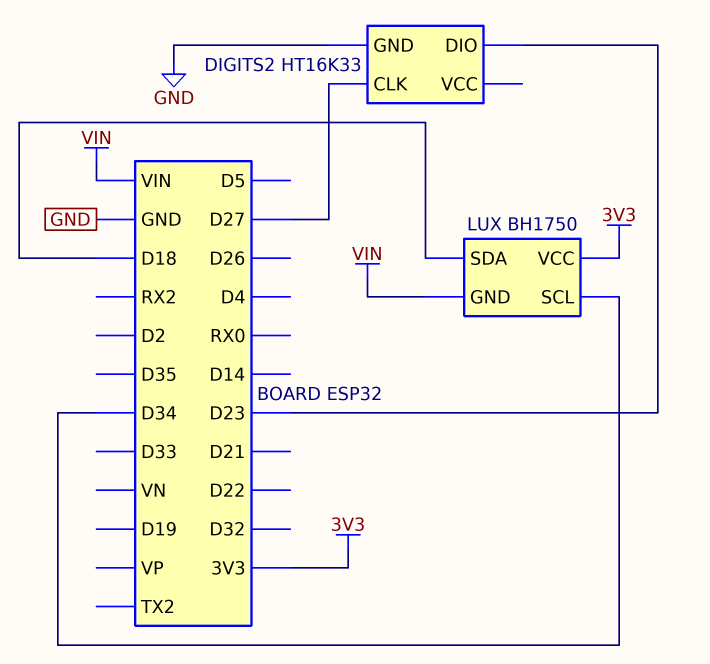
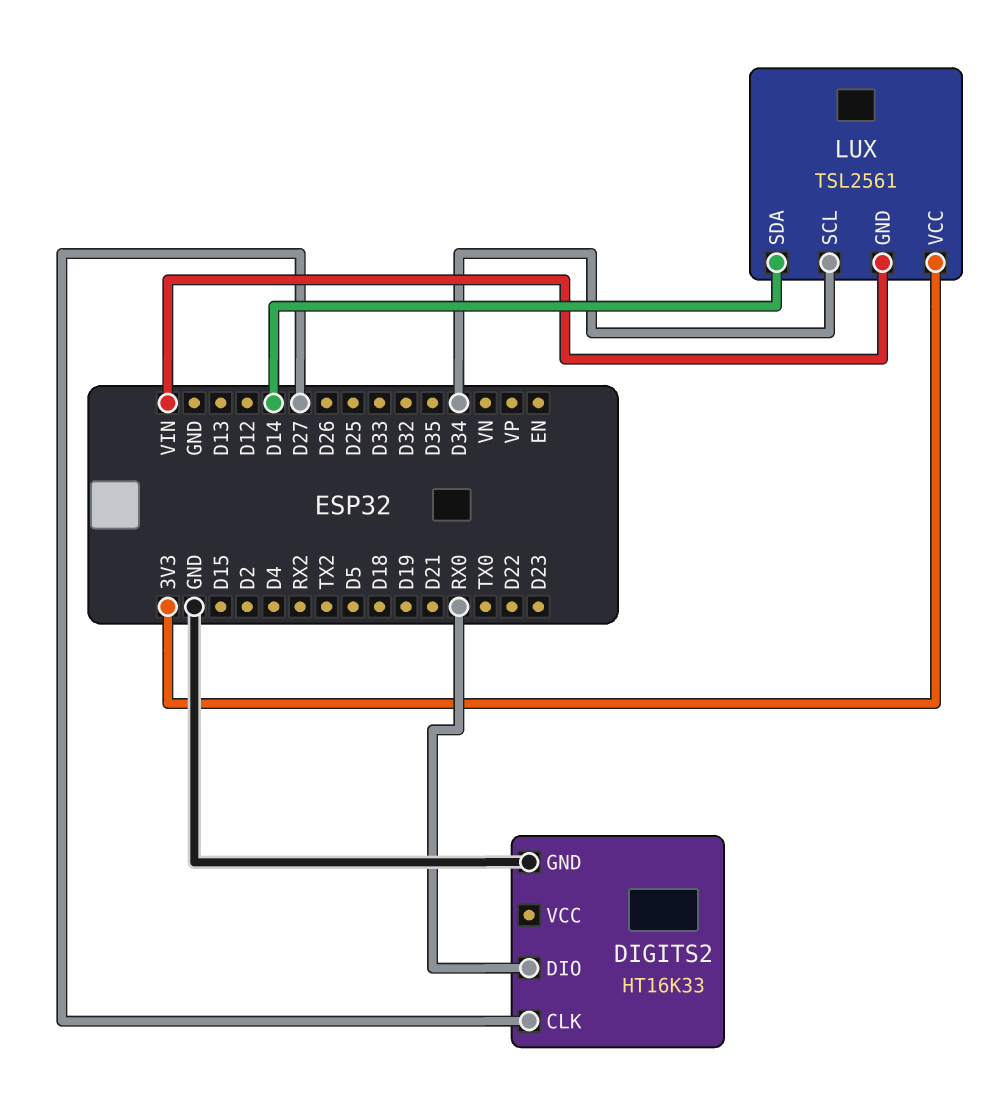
DIGITS2 pin DIO: D23 -> RX0
LUX: BH1750 -> TSL2561
LUX pin SDA: D18 -> D14

